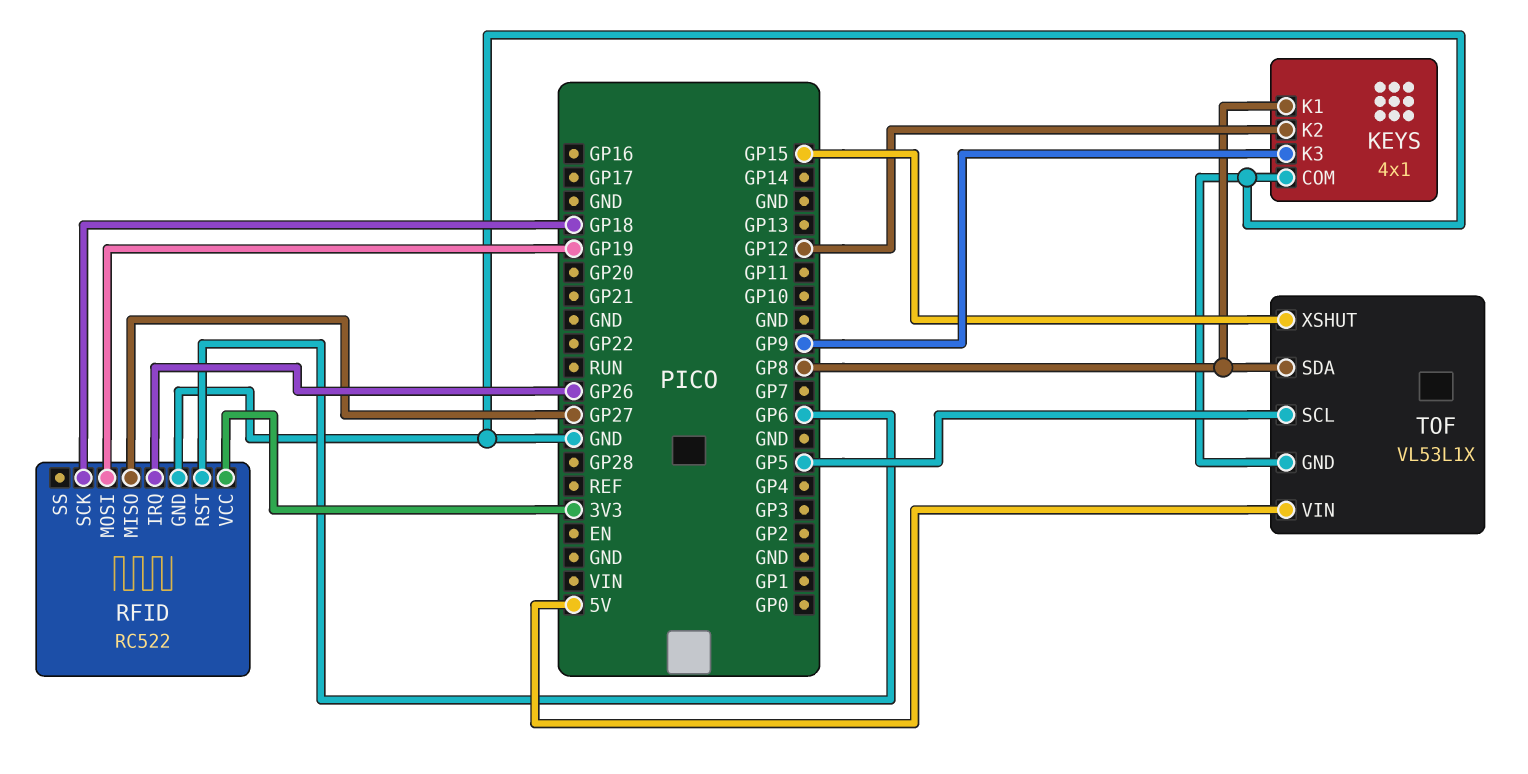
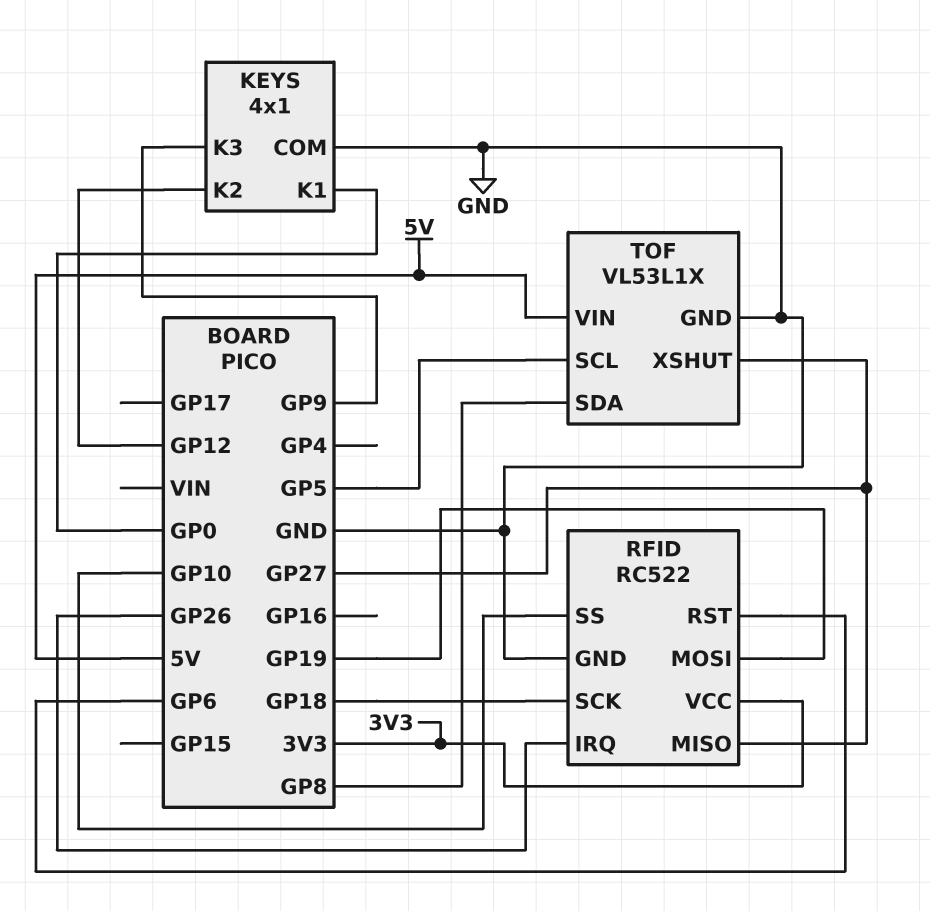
KEYS pin K1: GP8 -> GP0
RFID pin SS: none -> GP10
TOF pin XSHUT: GP15 -> GP27

